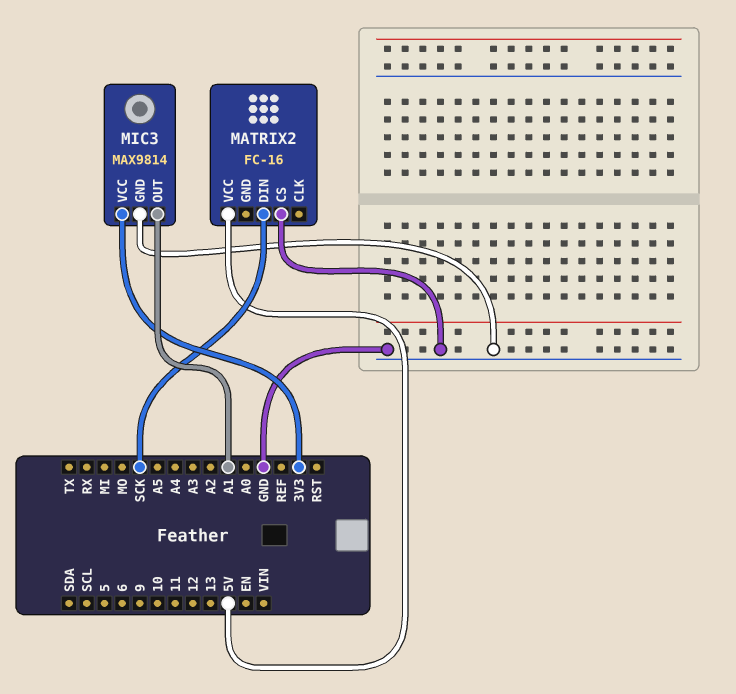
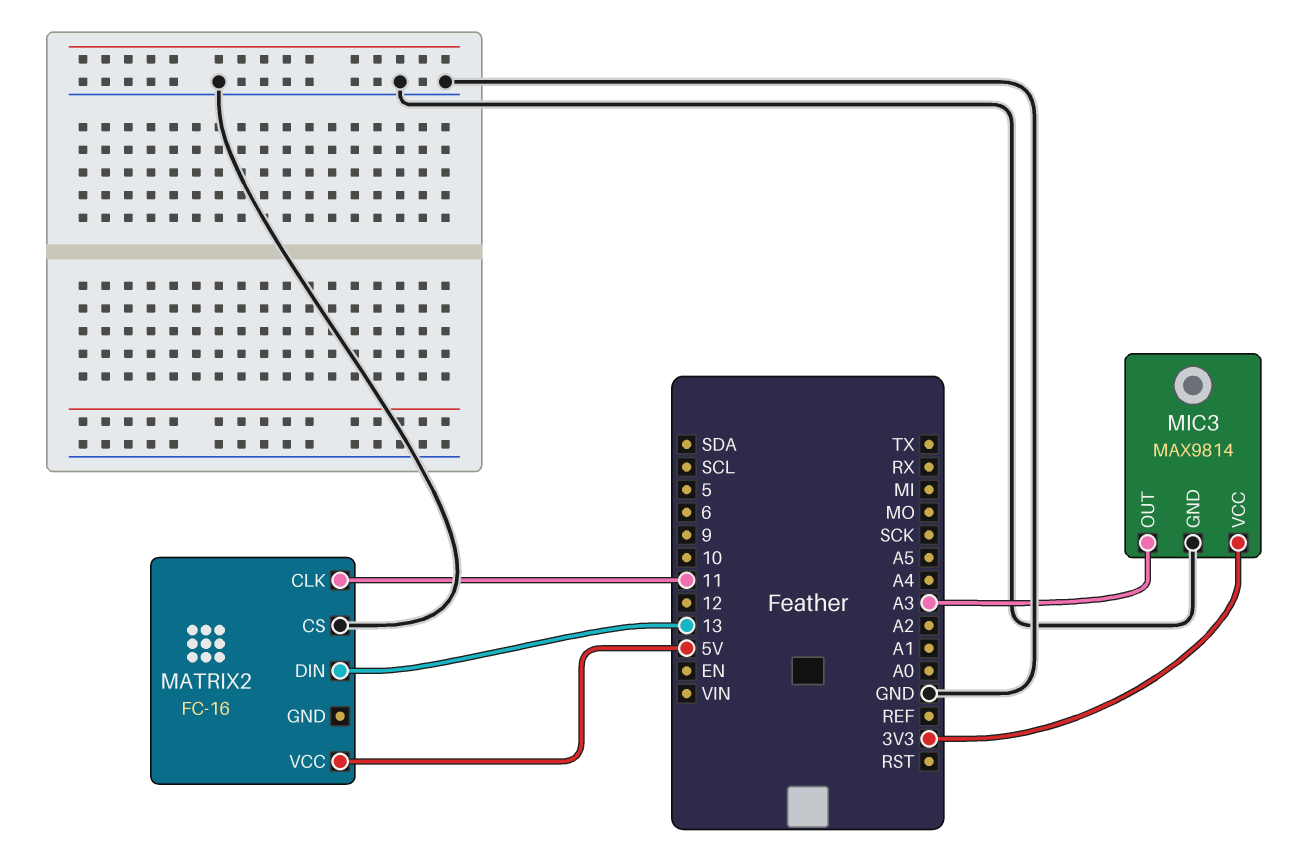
MATRIX2 pin CLK: none -> 11
MATRIX2 pin DIN: SCK -> 13
MIC3 pin OUT: A1 -> A3

